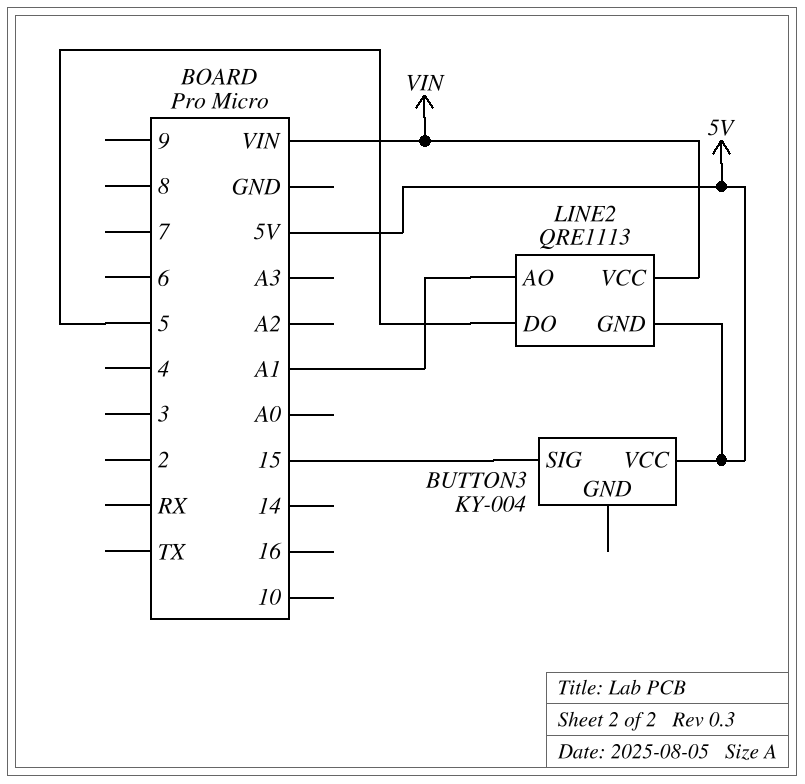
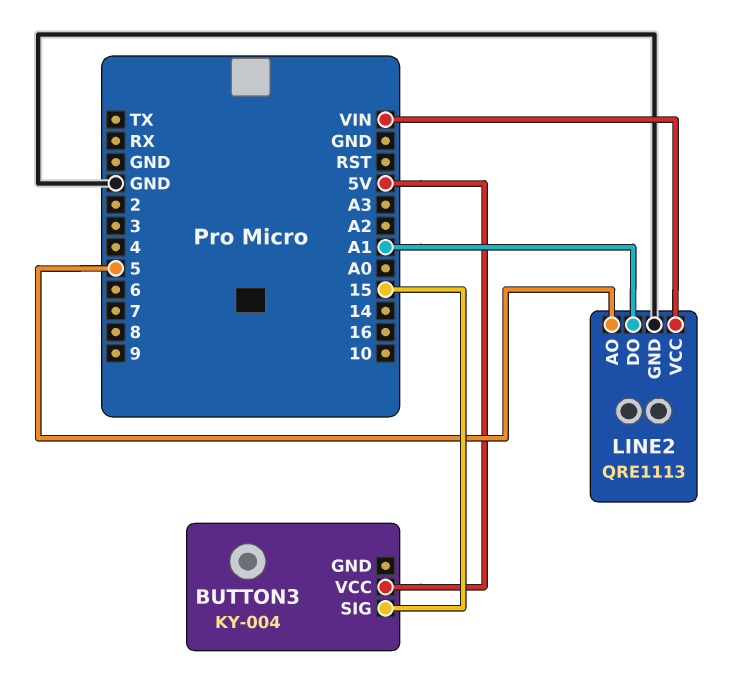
LINE2 pin AO: A1 -> 5
LINE2 pin DO: 5 -> A1
LINE2 pin GND: 5V -> GND

